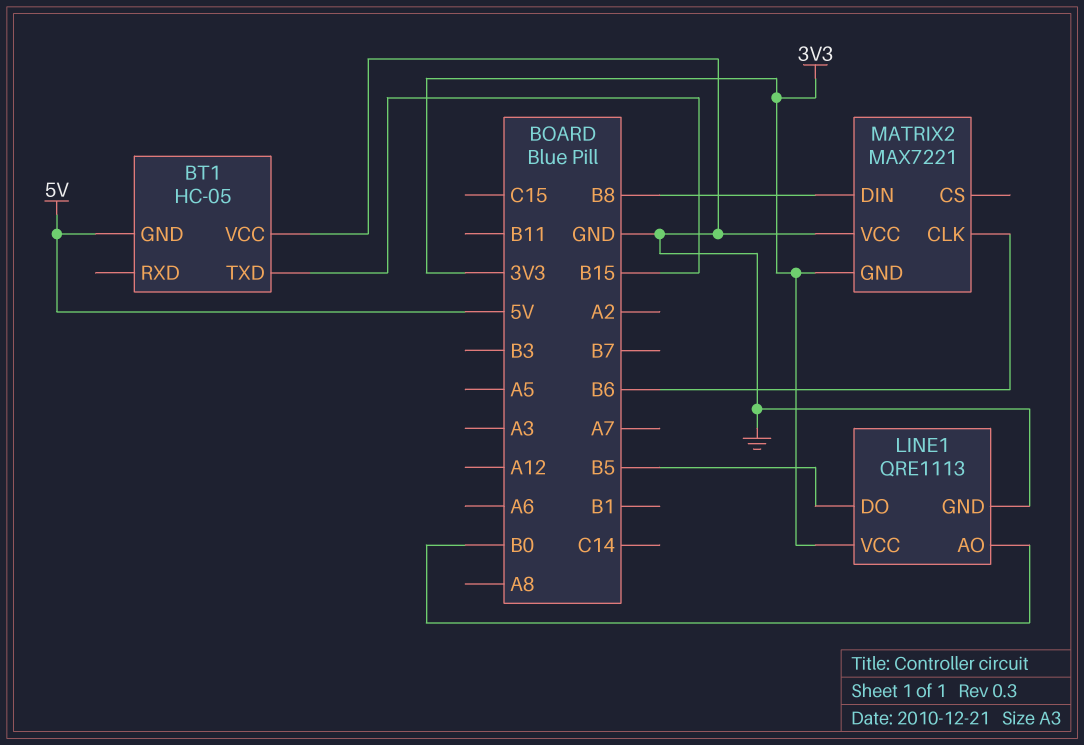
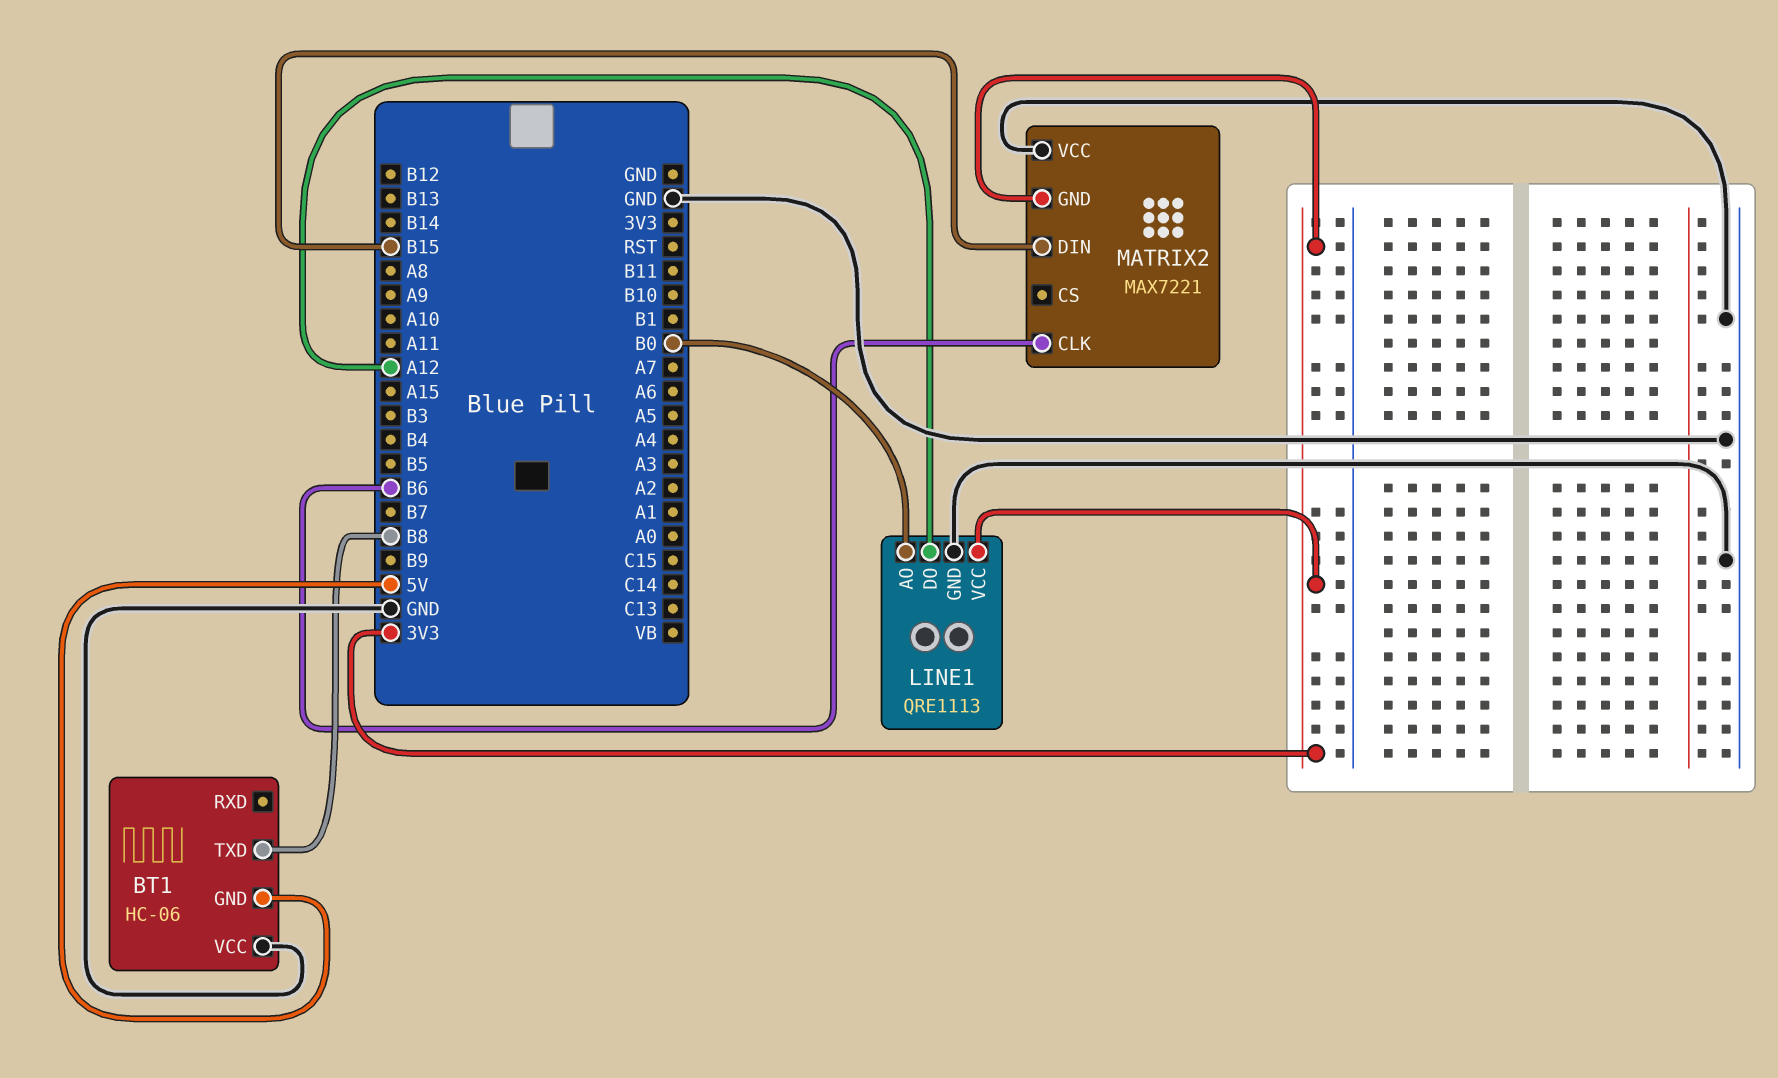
BT1: HC-05 -> HC-06
BT1 pin TXD: B15 -> B8
LINE1 pin DO: B5 -> A12
MATRIX2 pin DIN: B8 -> B15

